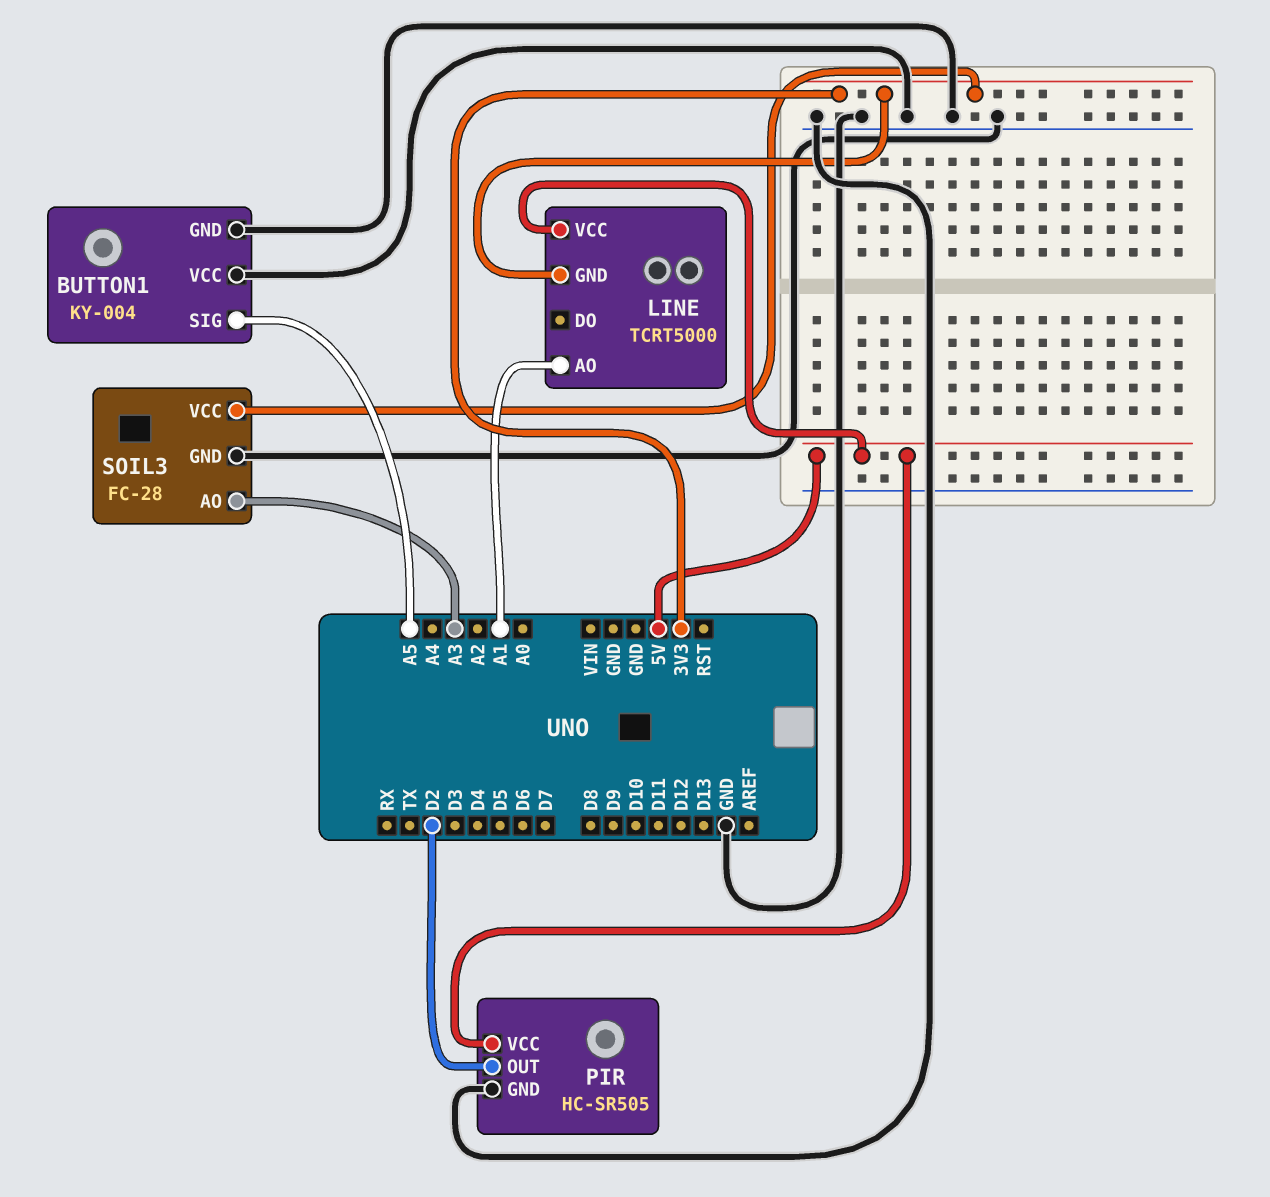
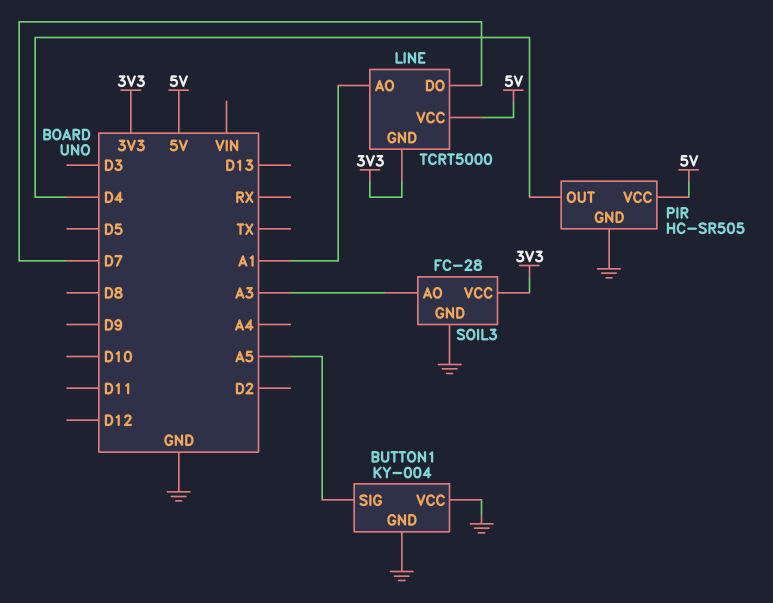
LINE pin DO: none -> D7
PIR pin OUT: D2 -> D4

